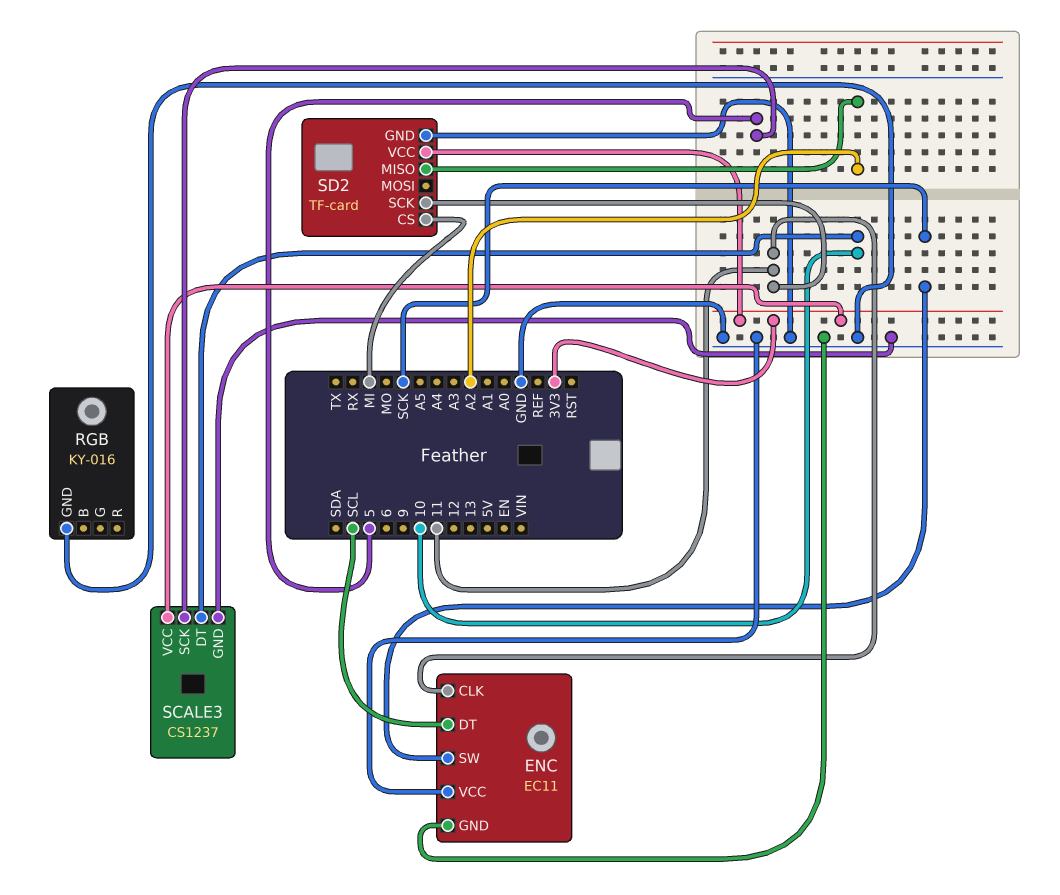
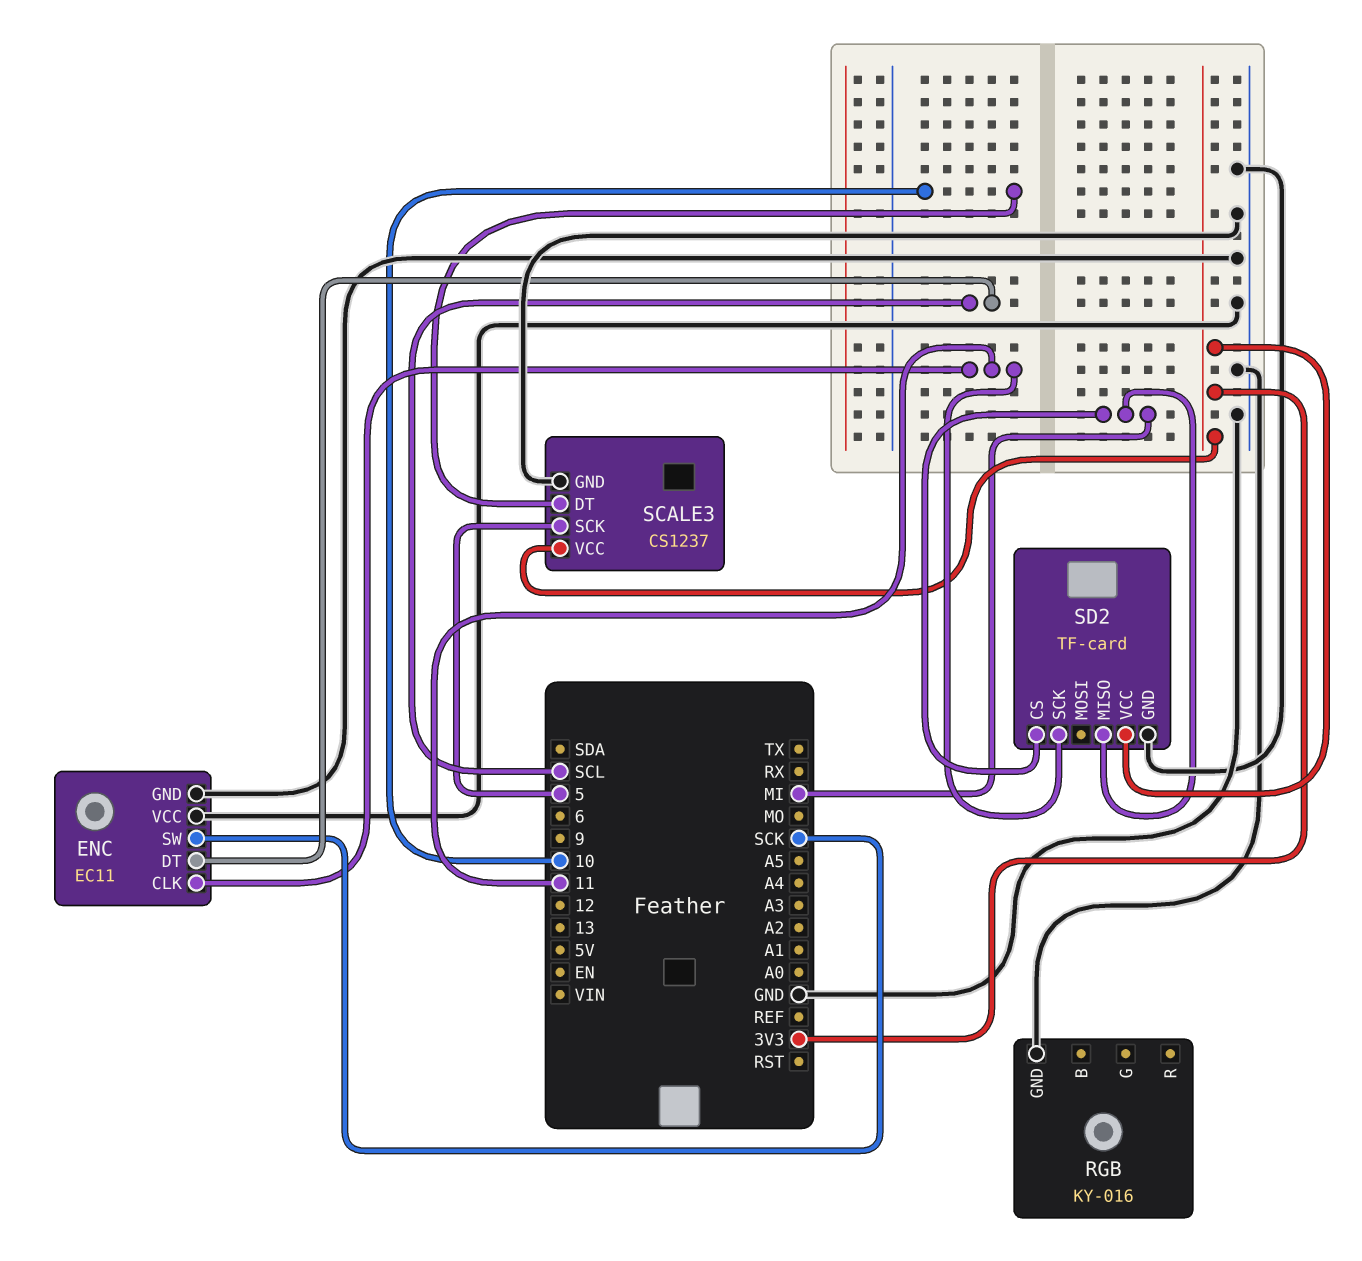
SD2 pin MISO: A2 -> MI

